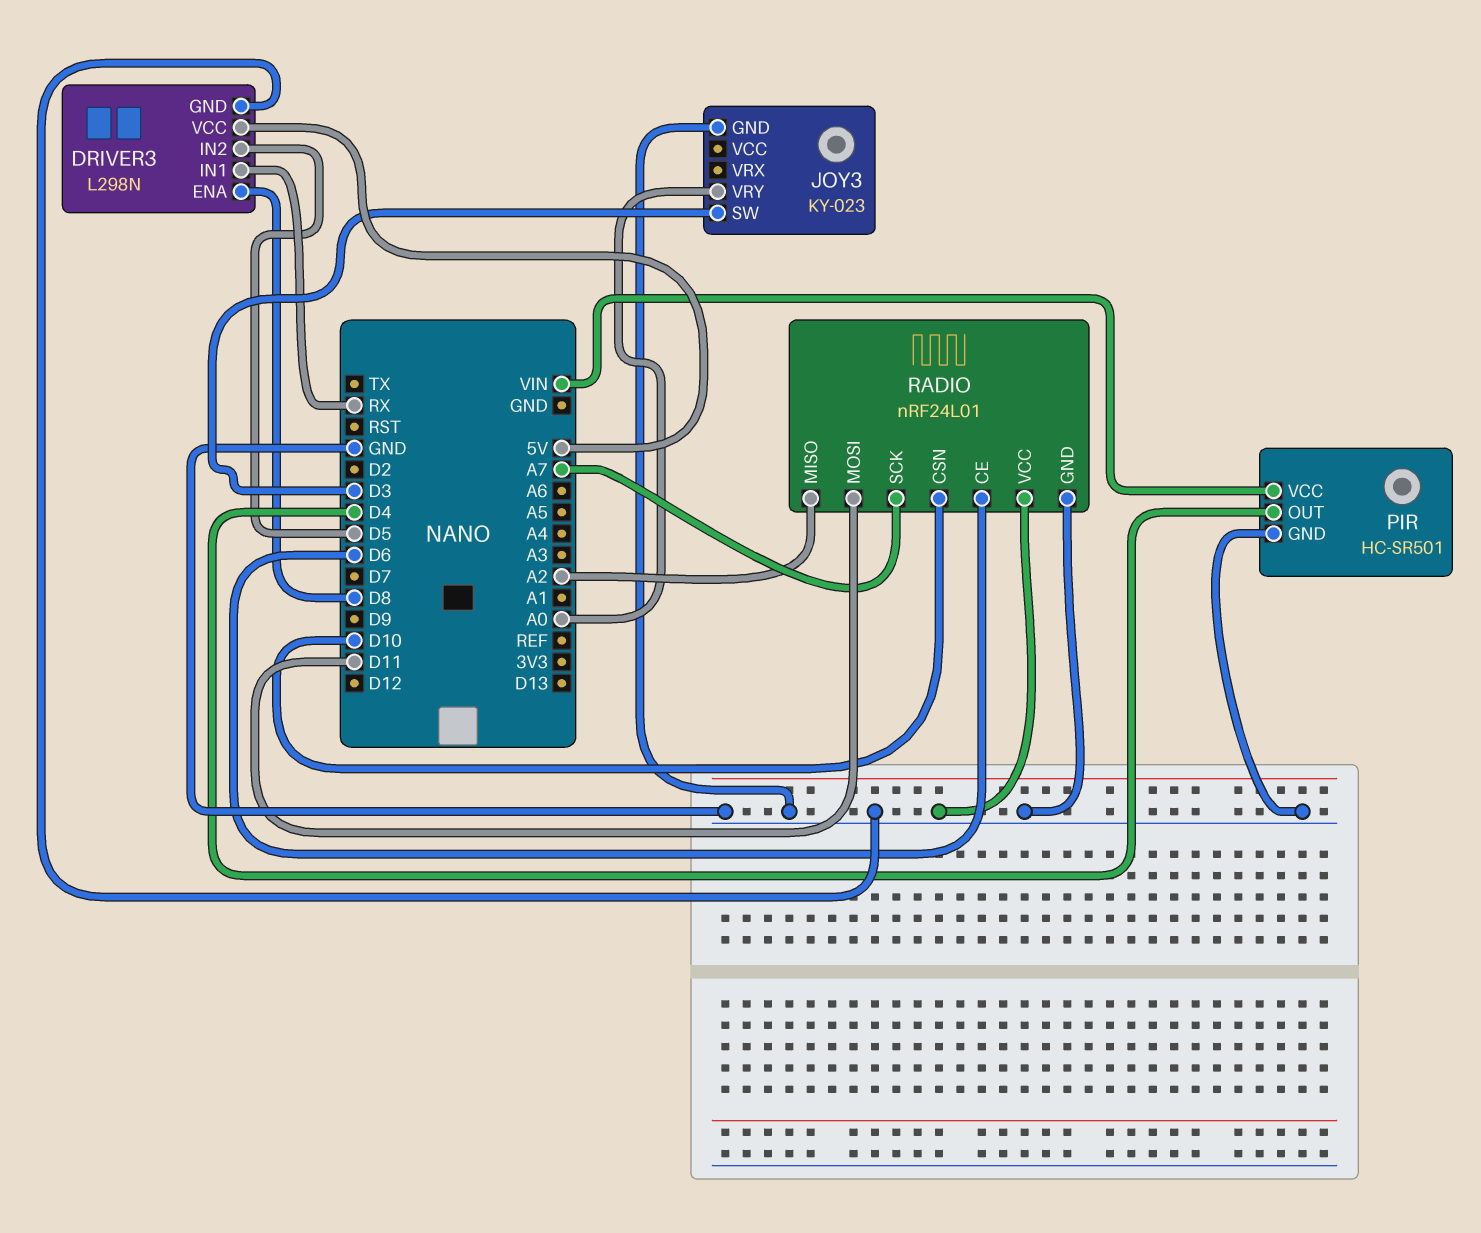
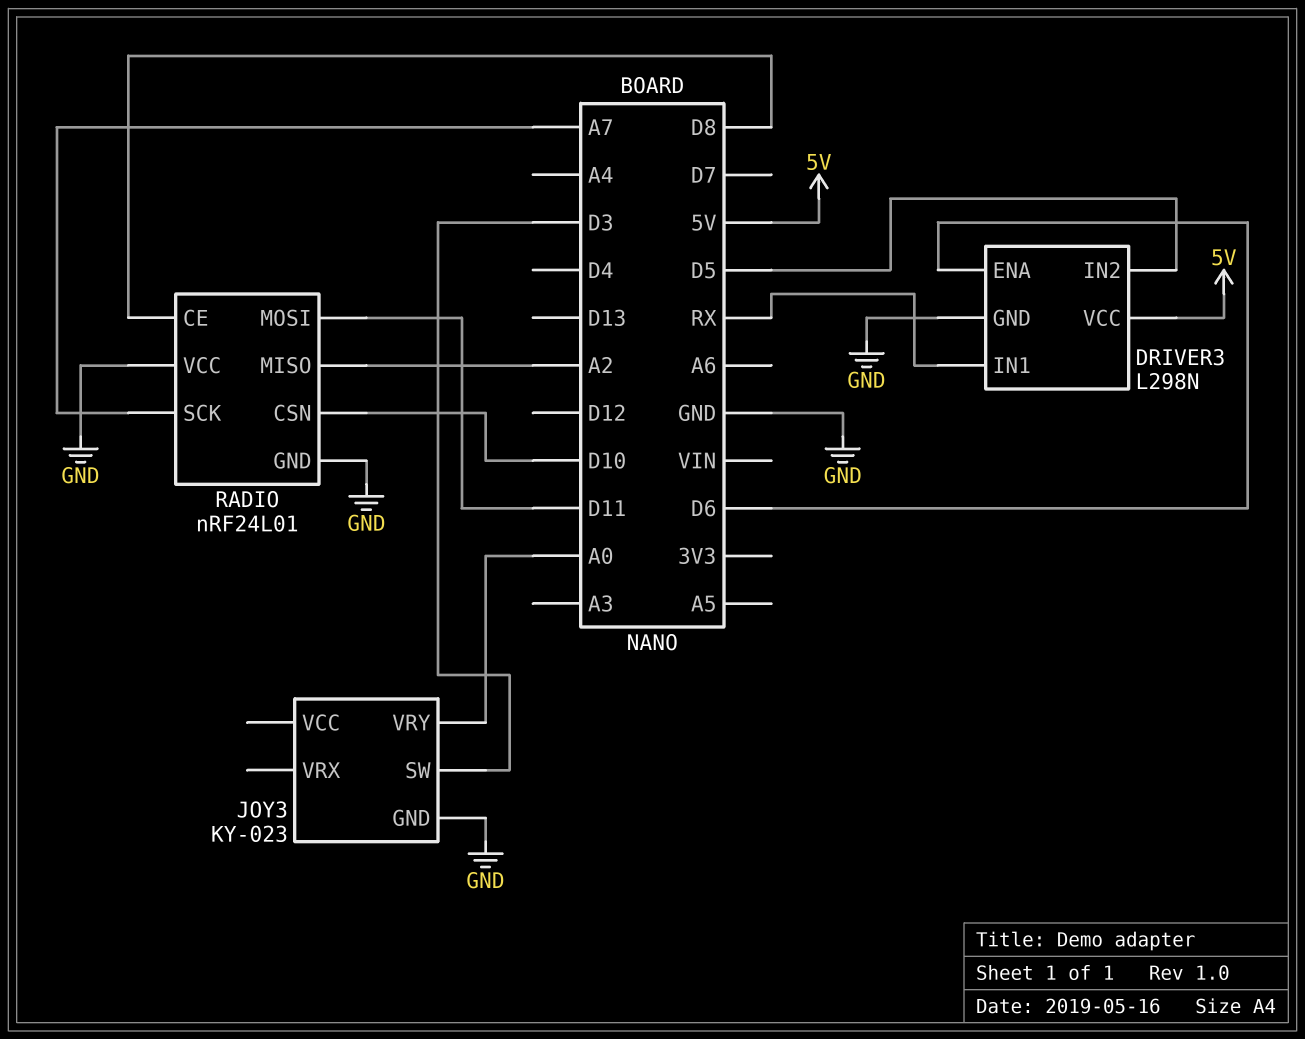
DRIVER3 pin ENA: D8 -> D6
PIR: HC-SR501 -> none
PIR pin GND: GND -> none
PIR pin OUT: D4 -> none
PIR pin VCC: VIN -> none
RADIO pin CE: D6 -> D8

